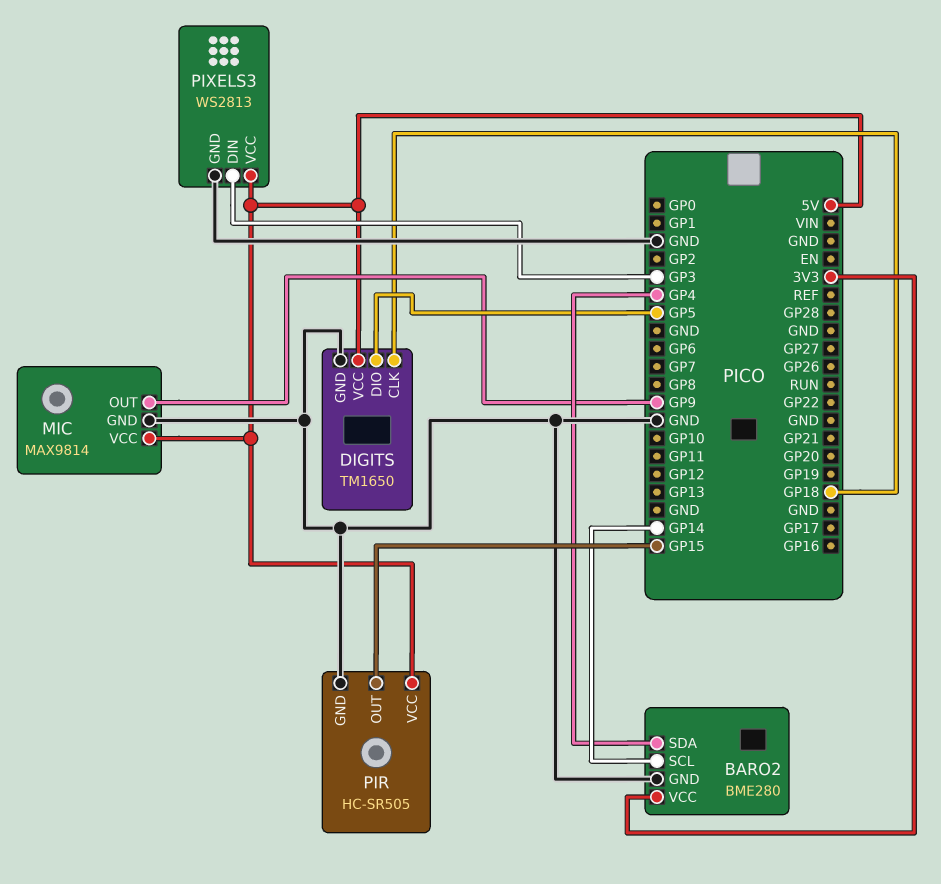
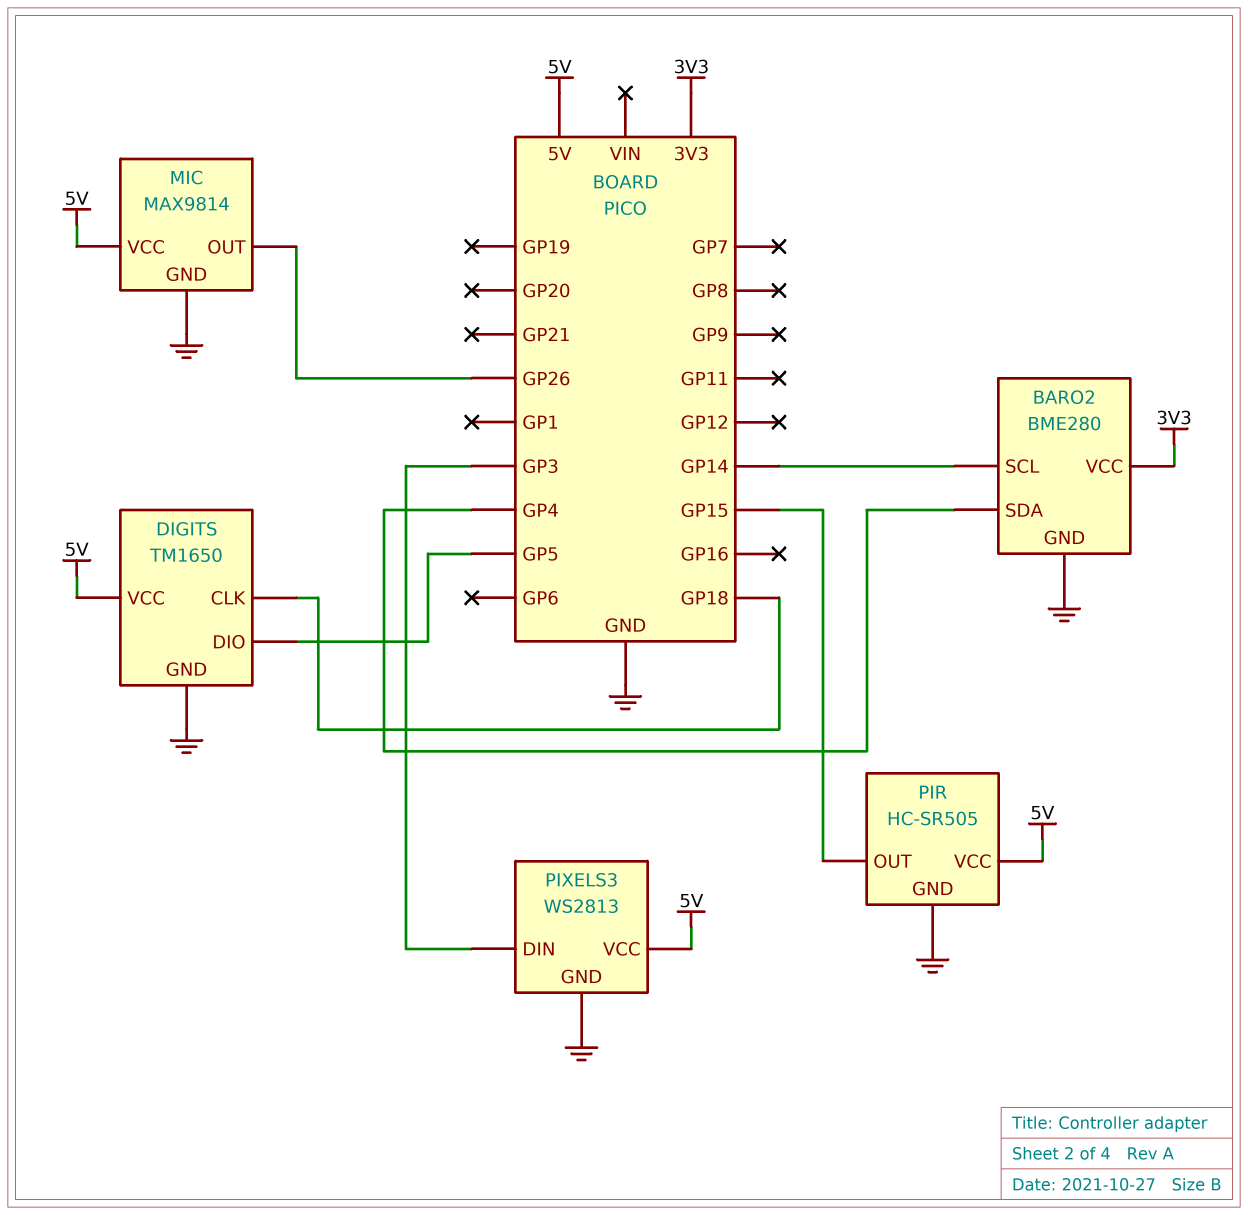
MIC pin OUT: GP9 -> GP26

